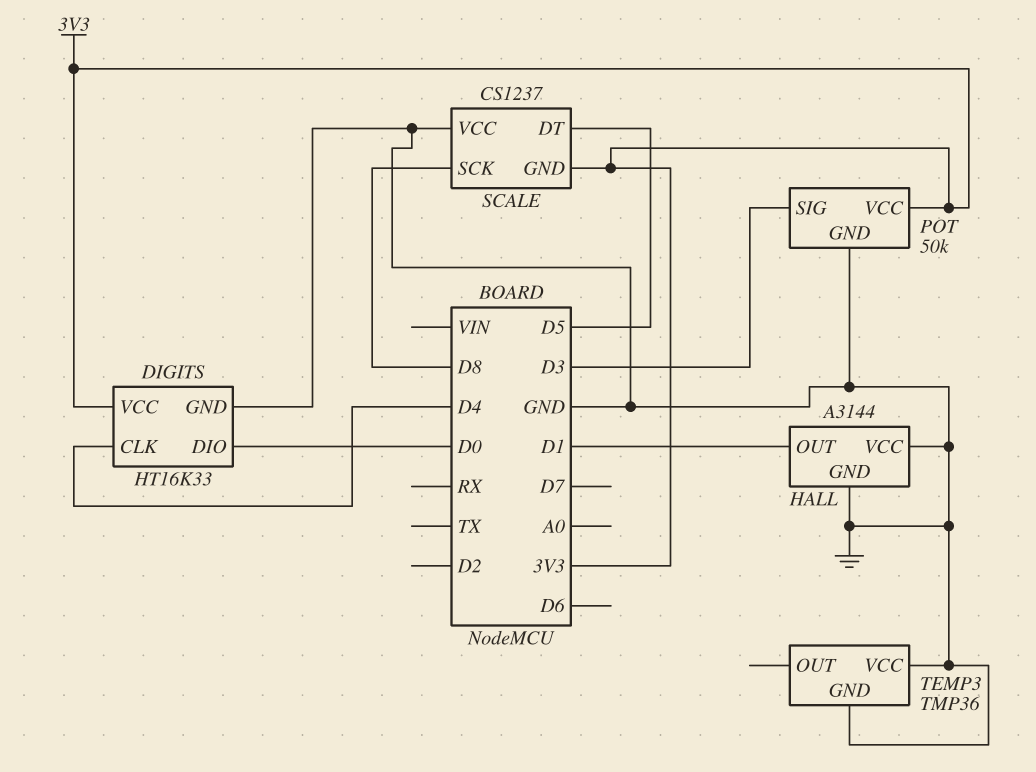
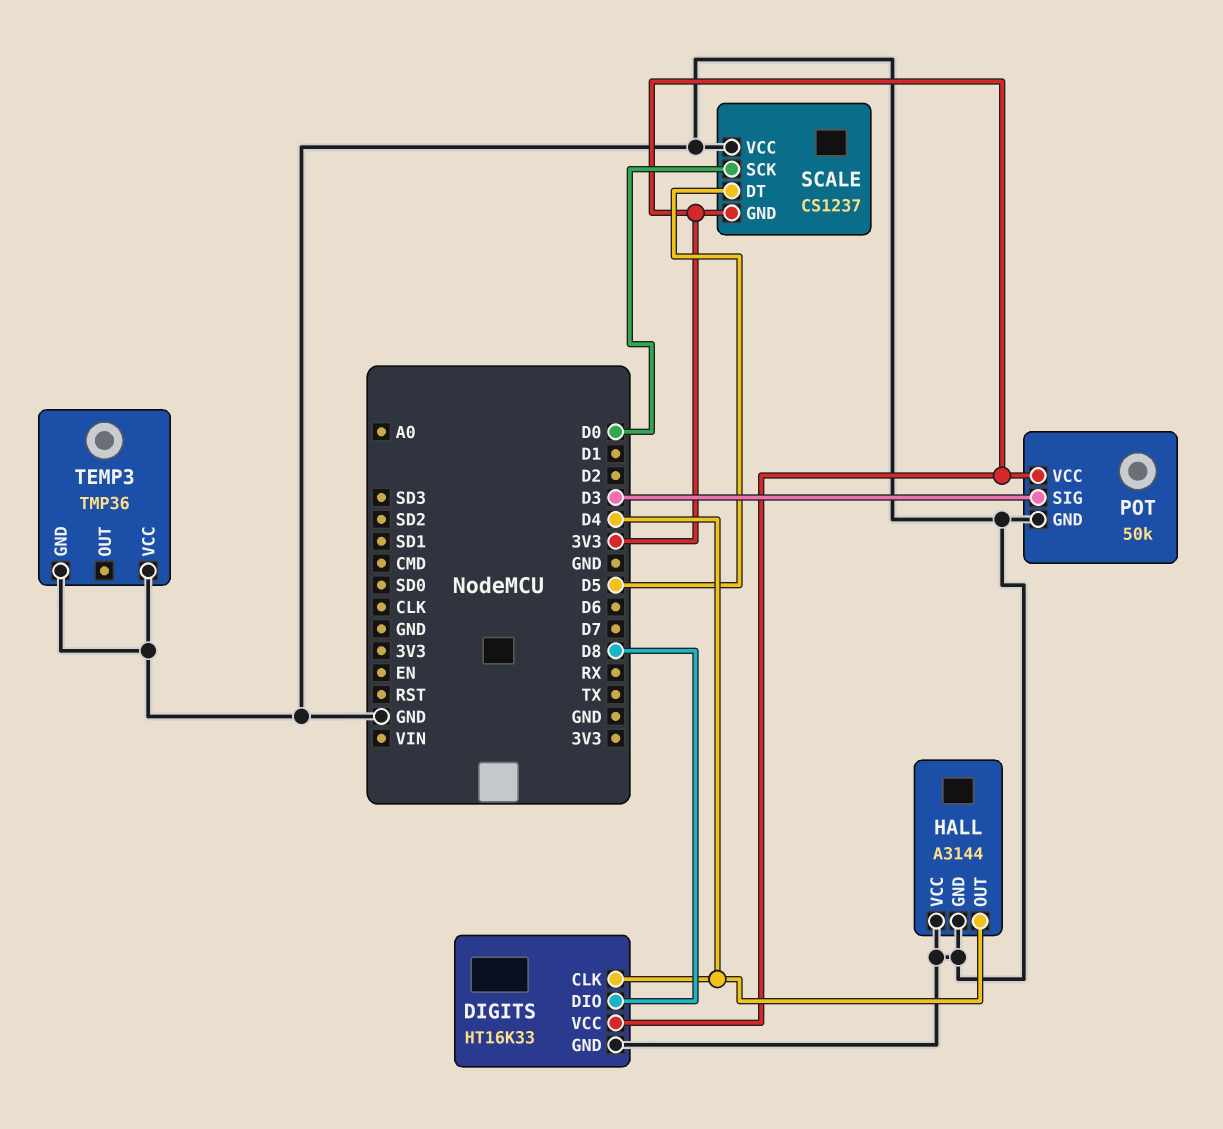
DIGITS pin DIO: D0 -> D8
HALL pin OUT: D1 -> D4
SCALE pin SCK: D8 -> D0

